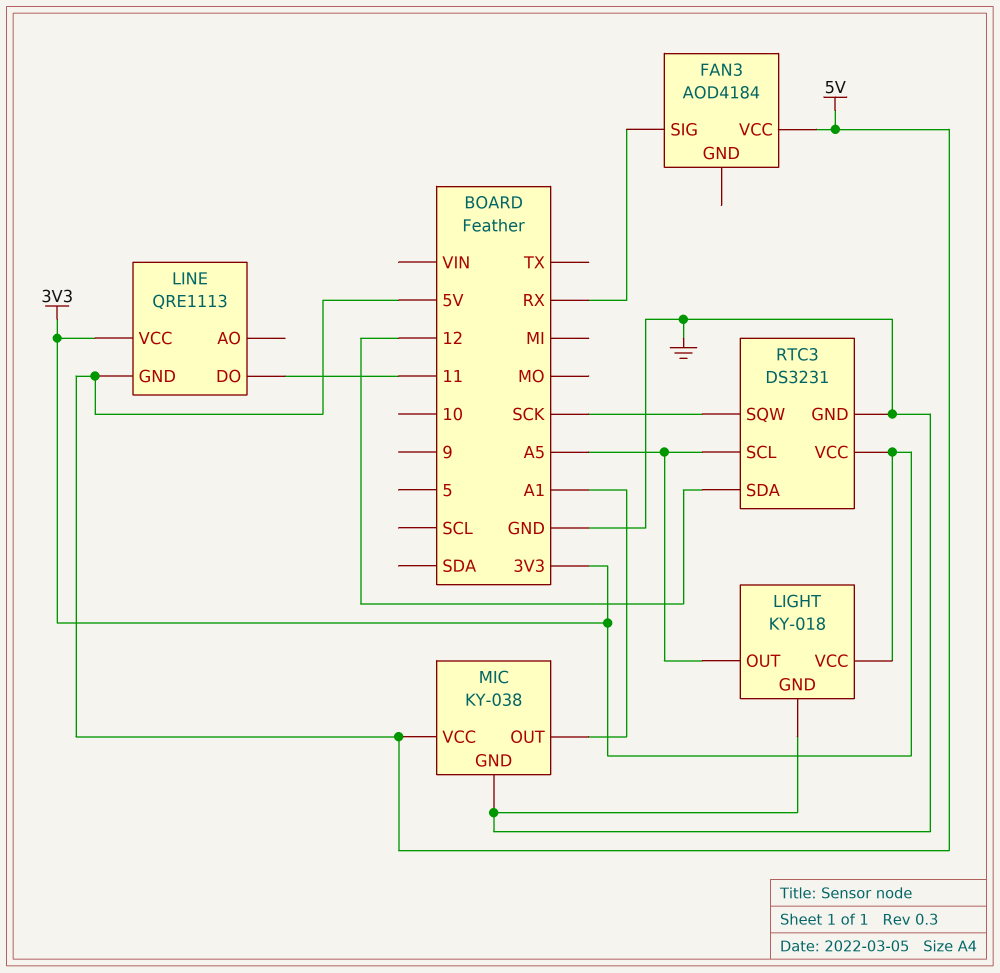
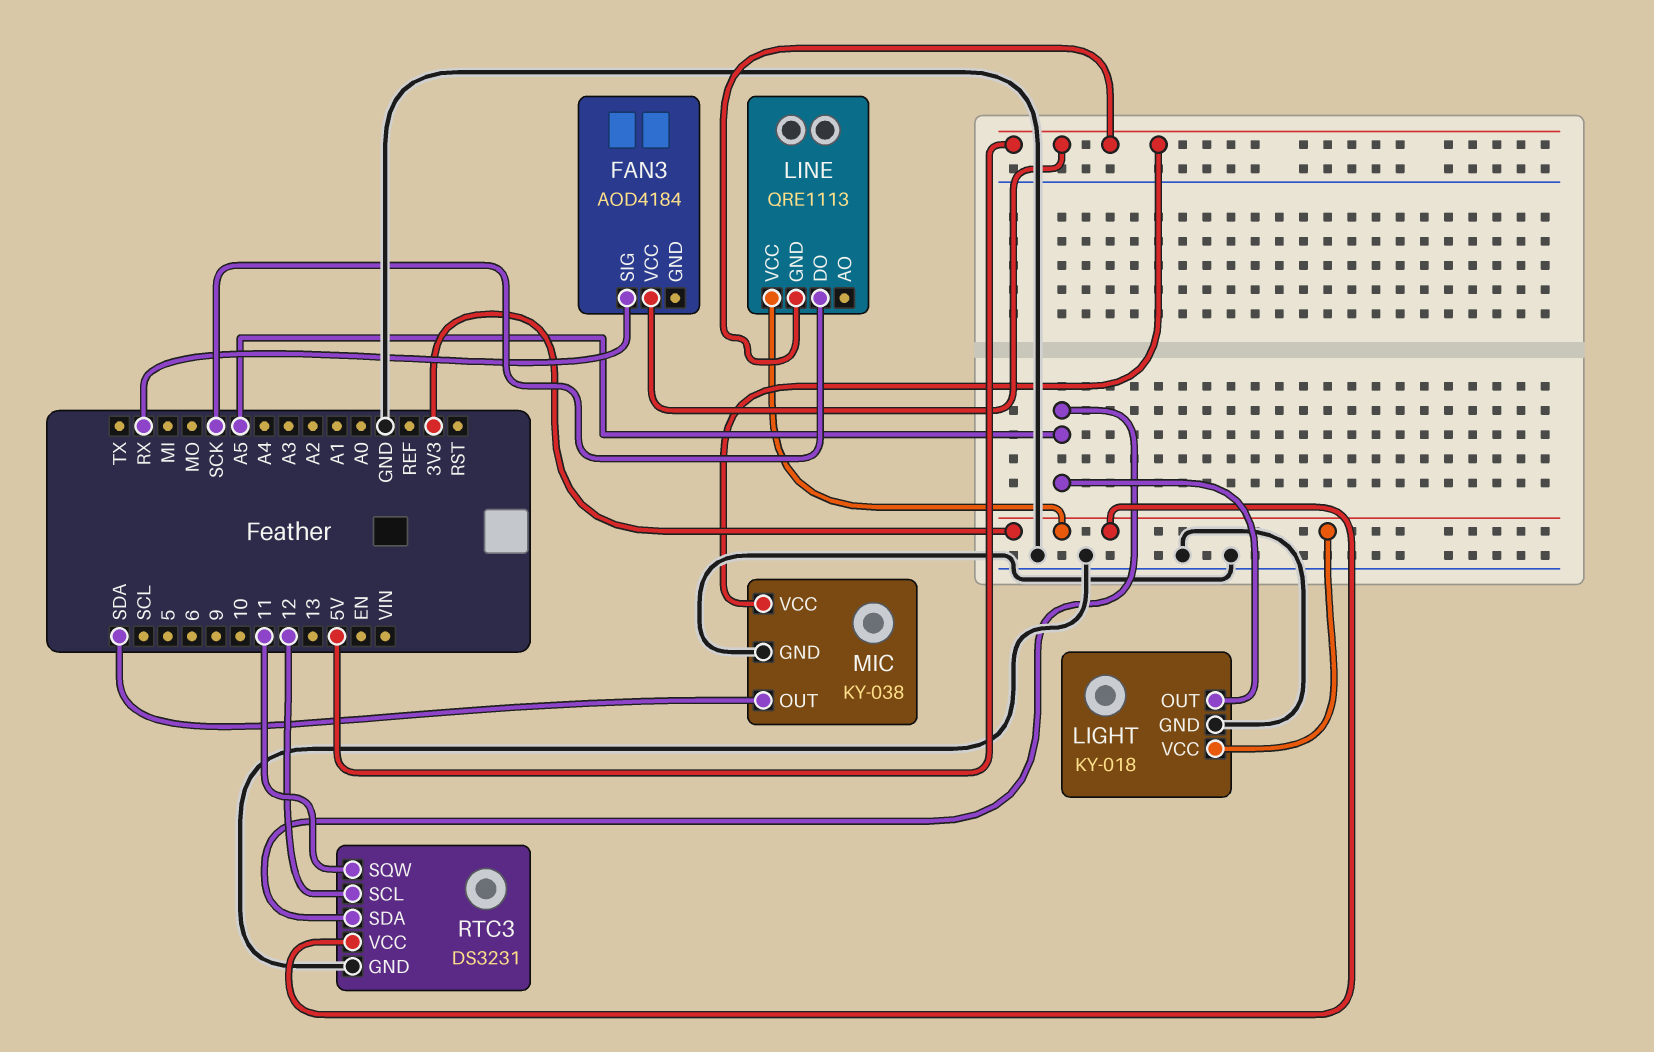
LINE pin DO: 11 -> SCK
MIC pin OUT: A1 -> SDA
RTC3 pin SCL: A5 -> 12
RTC3 pin SDA: 12 -> A5
RTC3 pin SQW: SCK -> 11

